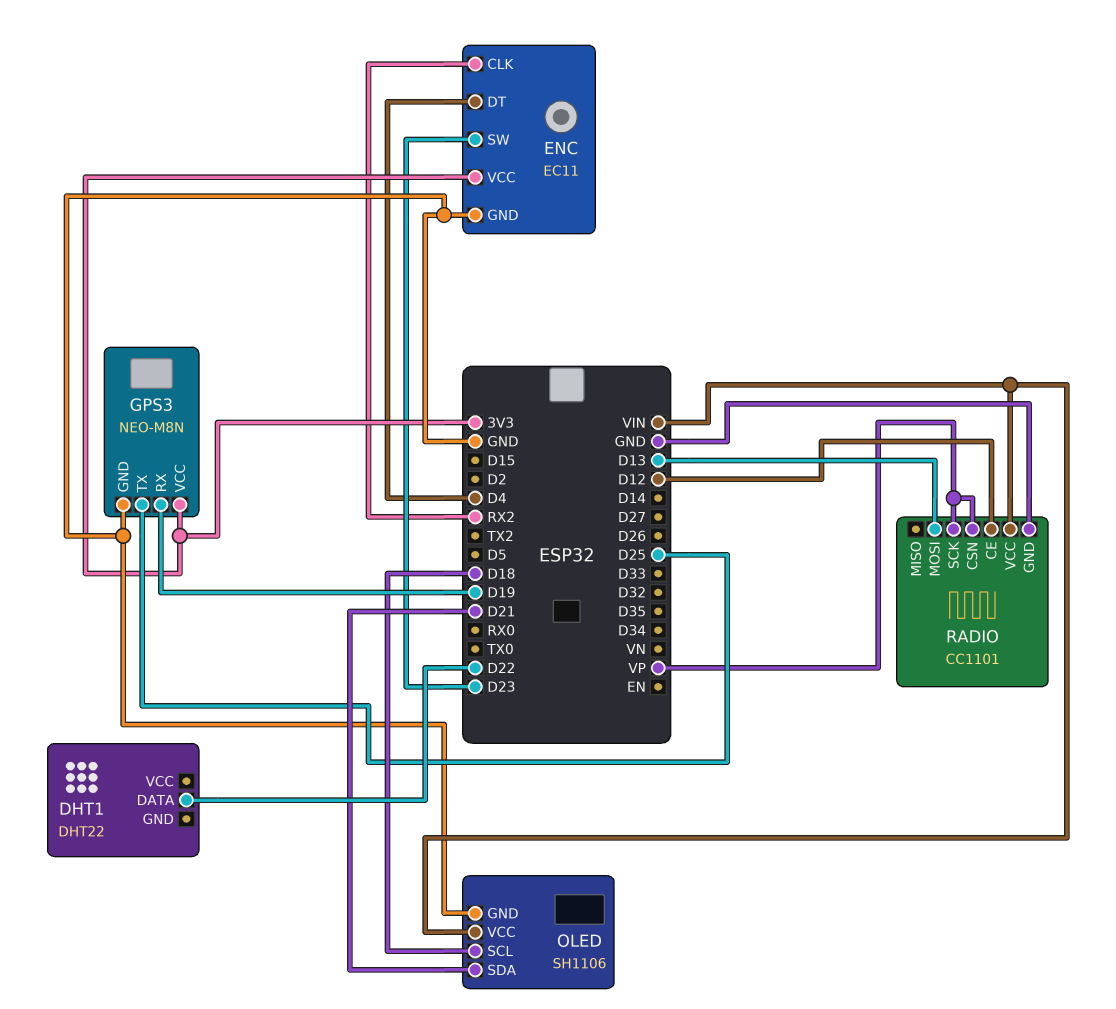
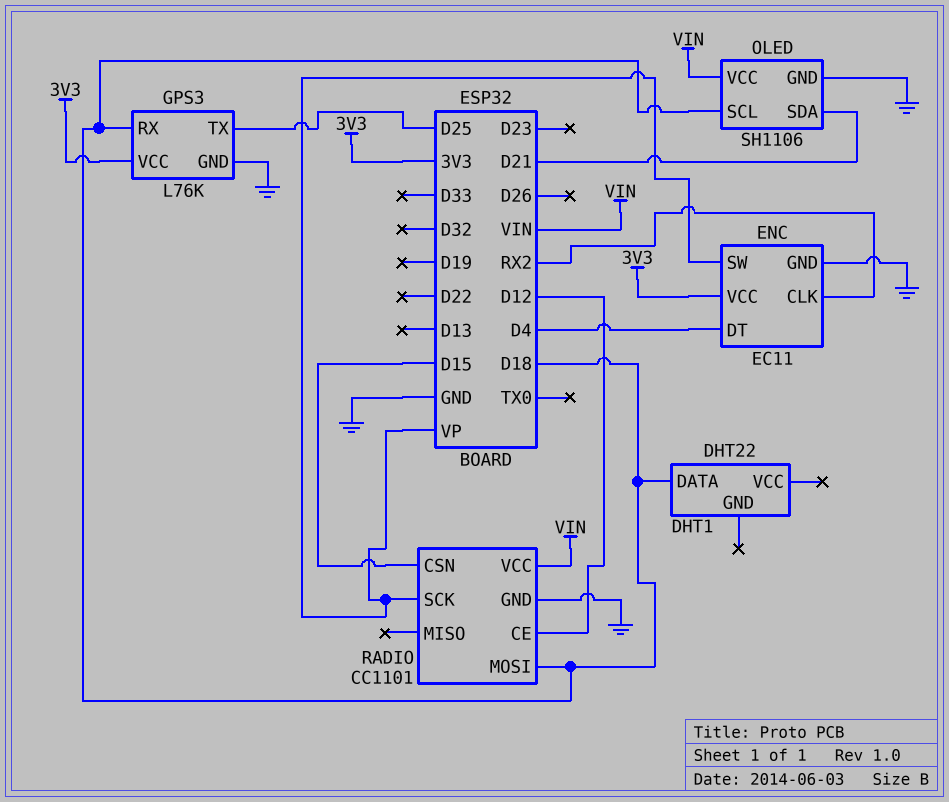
DHT1 pin DATA: D22 -> D18
ENC pin SW: D23 -> VP
GPS3: NEO-M8N -> L76K
GPS3 pin RX: D19 -> D18
RADIO pin CSN: VP -> D15
RADIO pin MOSI: D13 -> D18

